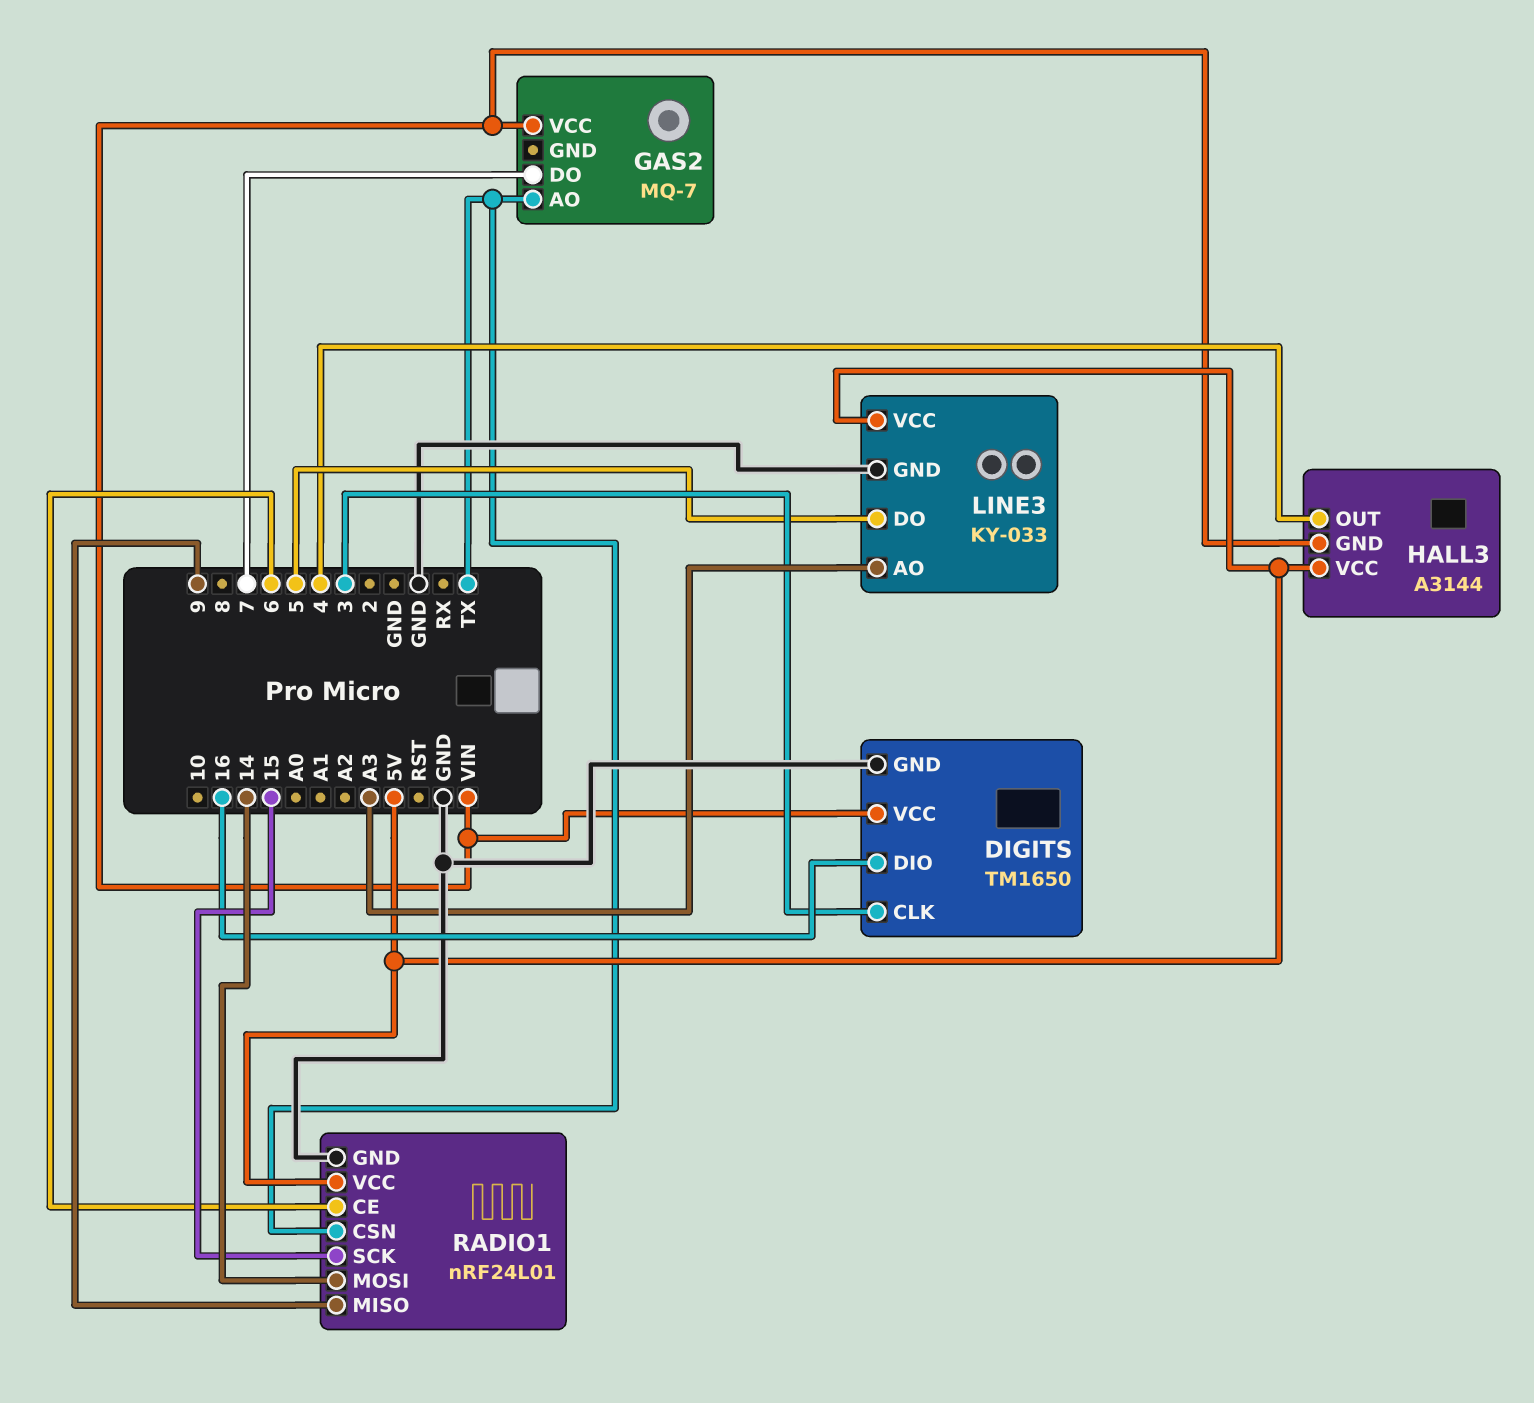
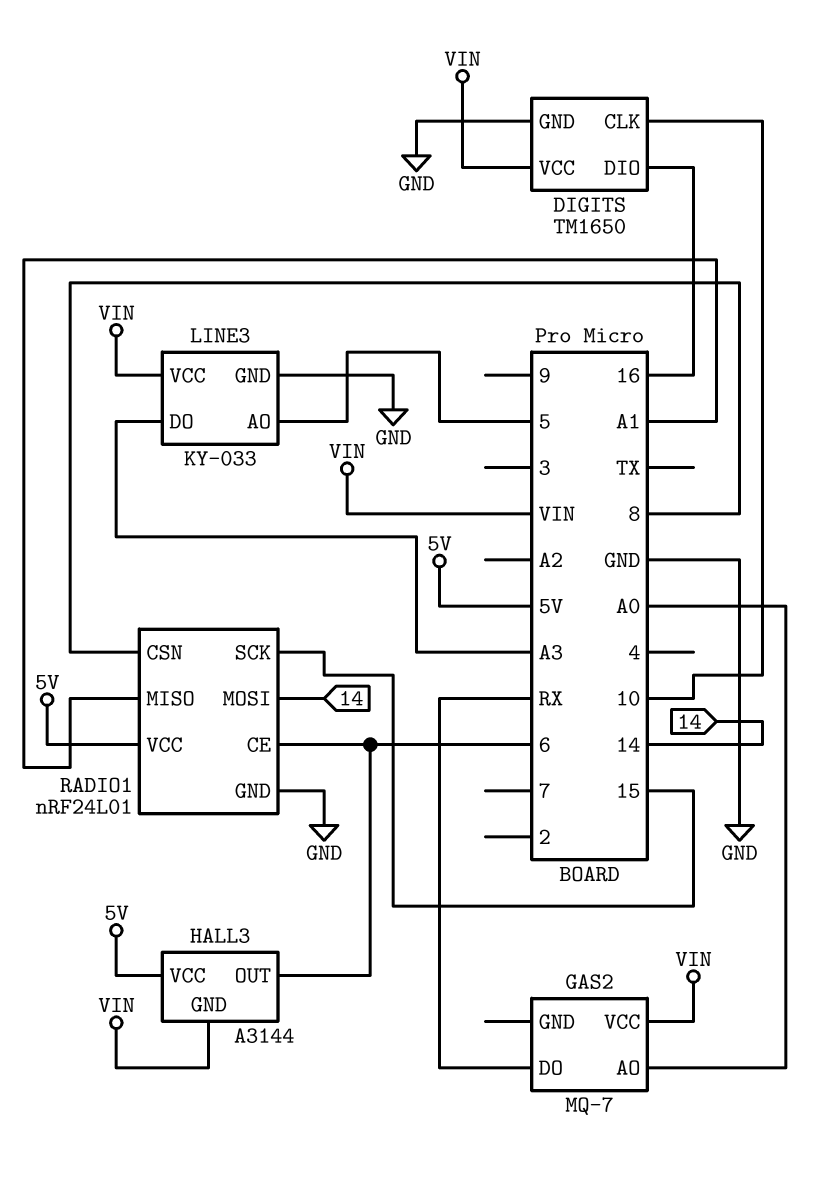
DIGITS pin CLK: 3 -> 10
GAS2 pin AO: TX -> A0
GAS2 pin DO: 7 -> RX
HALL3 pin OUT: 4 -> 6
LINE3 pin AO: A3 -> 5
LINE3 pin DO: 5 -> A3
LINE3 pin VCC: 5V -> VIN
RADIO1 pin CSN: TX -> 8
RADIO1 pin MISO: 9 -> A1

